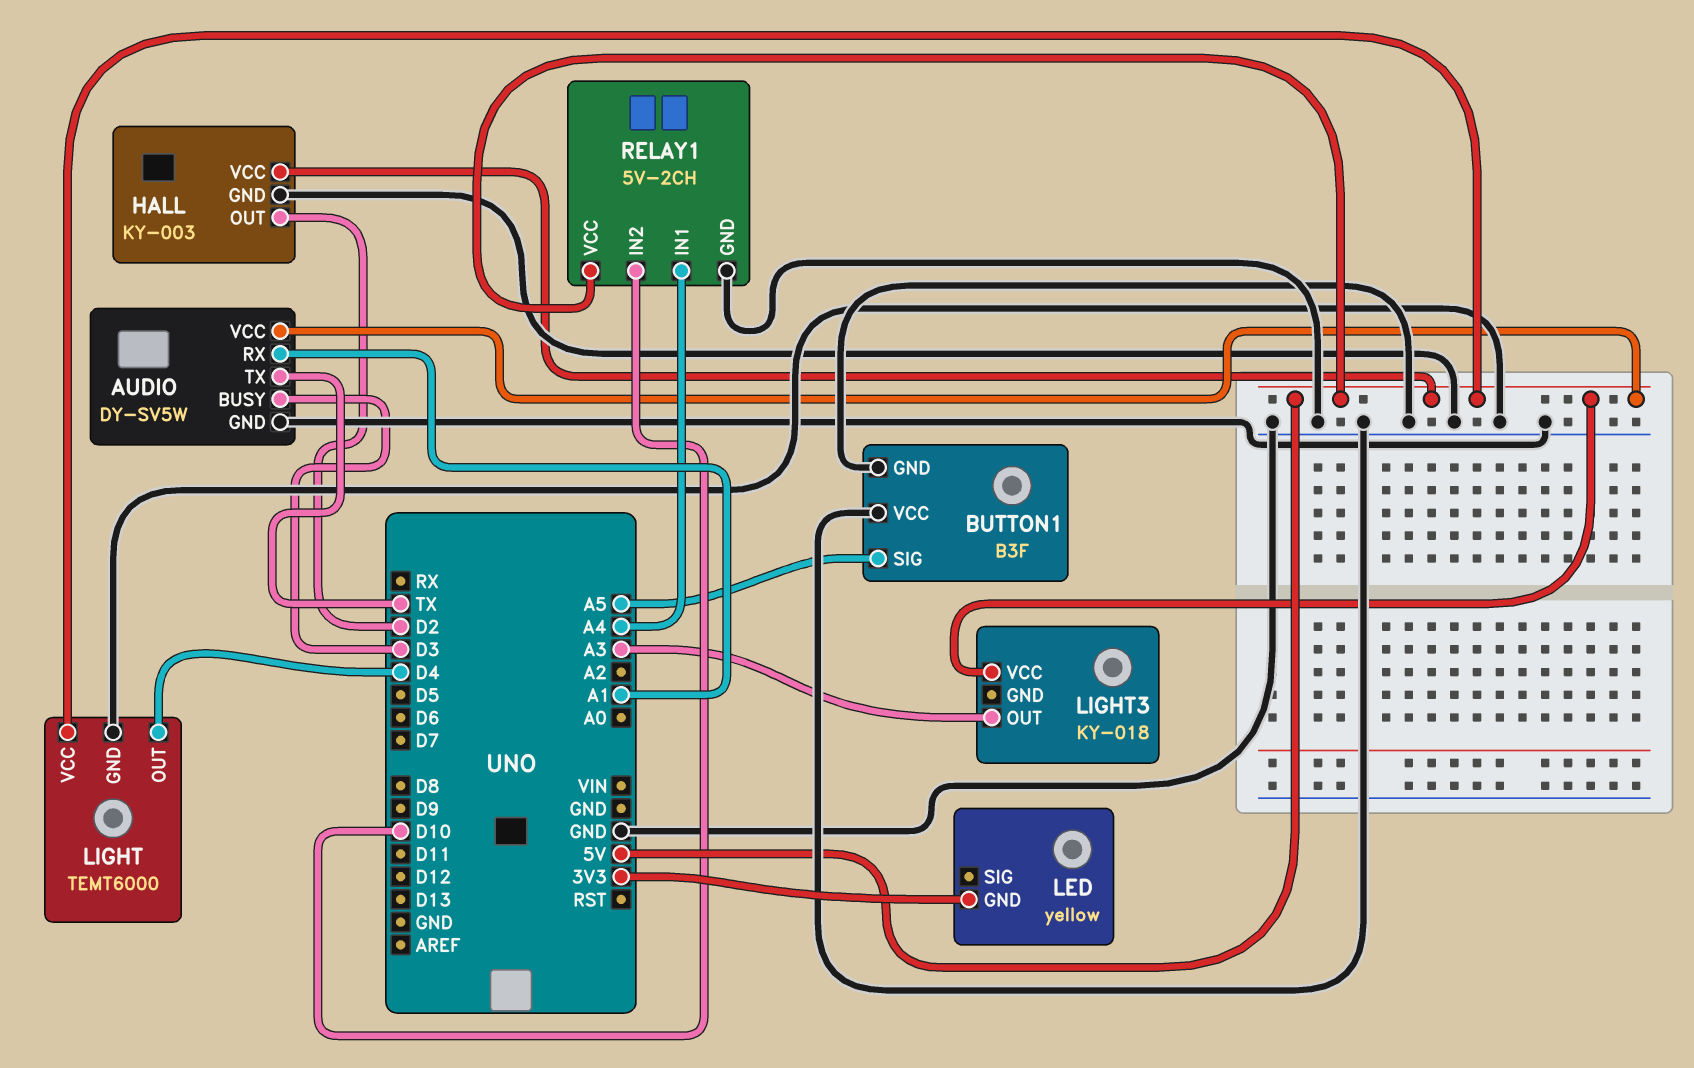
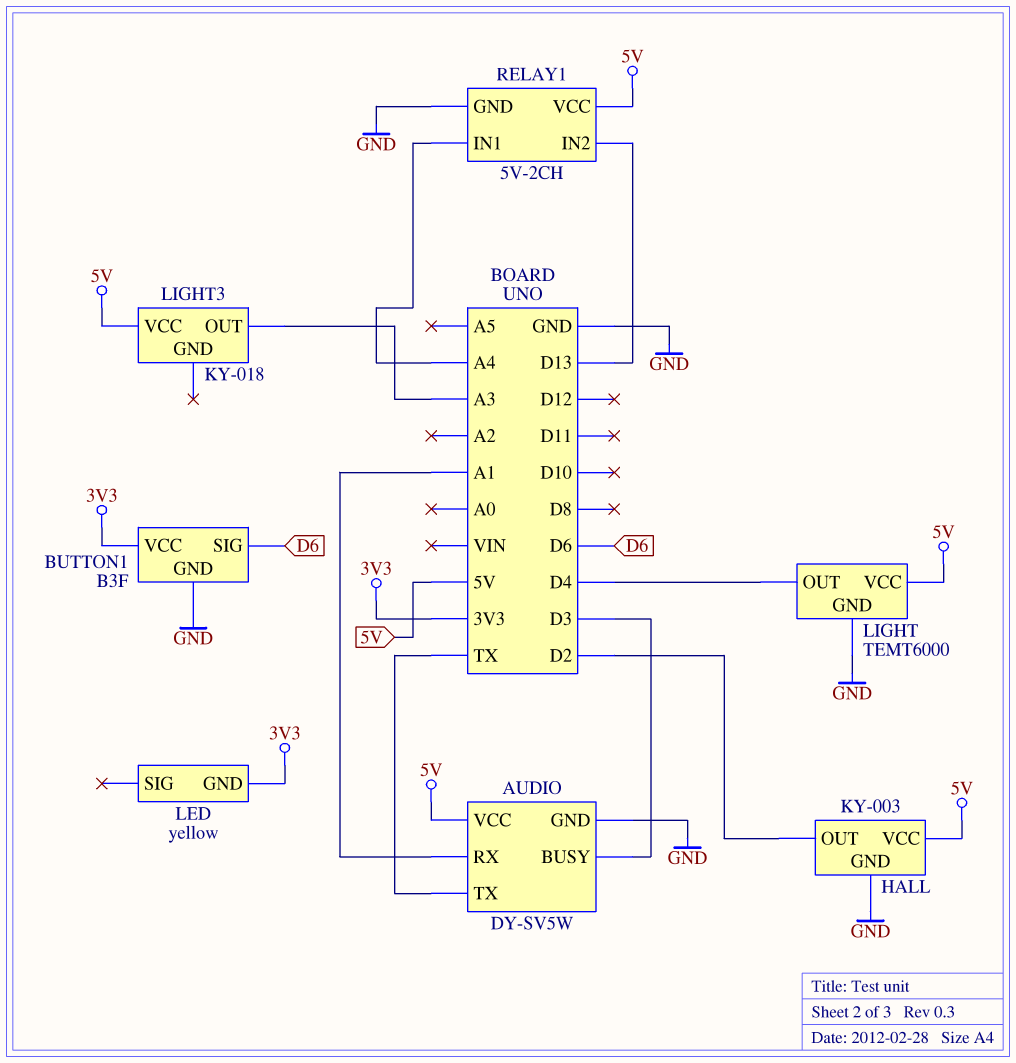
BUTTON1 pin SIG: A5 -> D6
BUTTON1 pin VCC: GND -> 3V3
RELAY1 pin IN2: D10 -> D13

